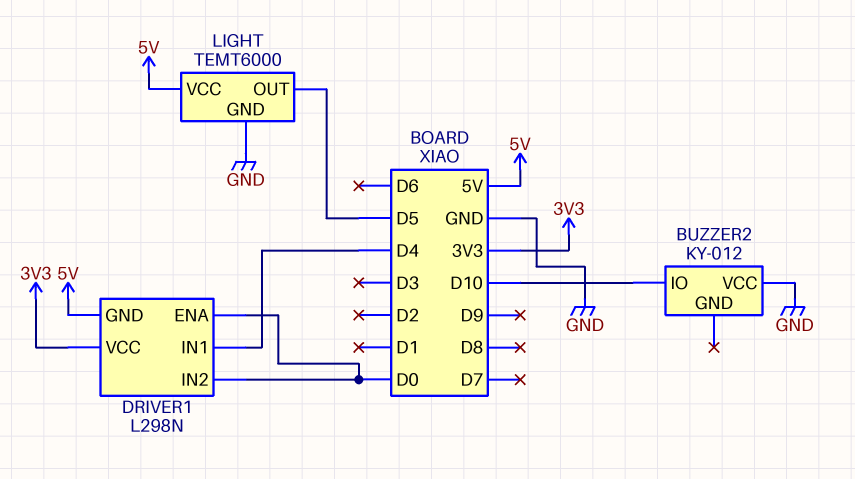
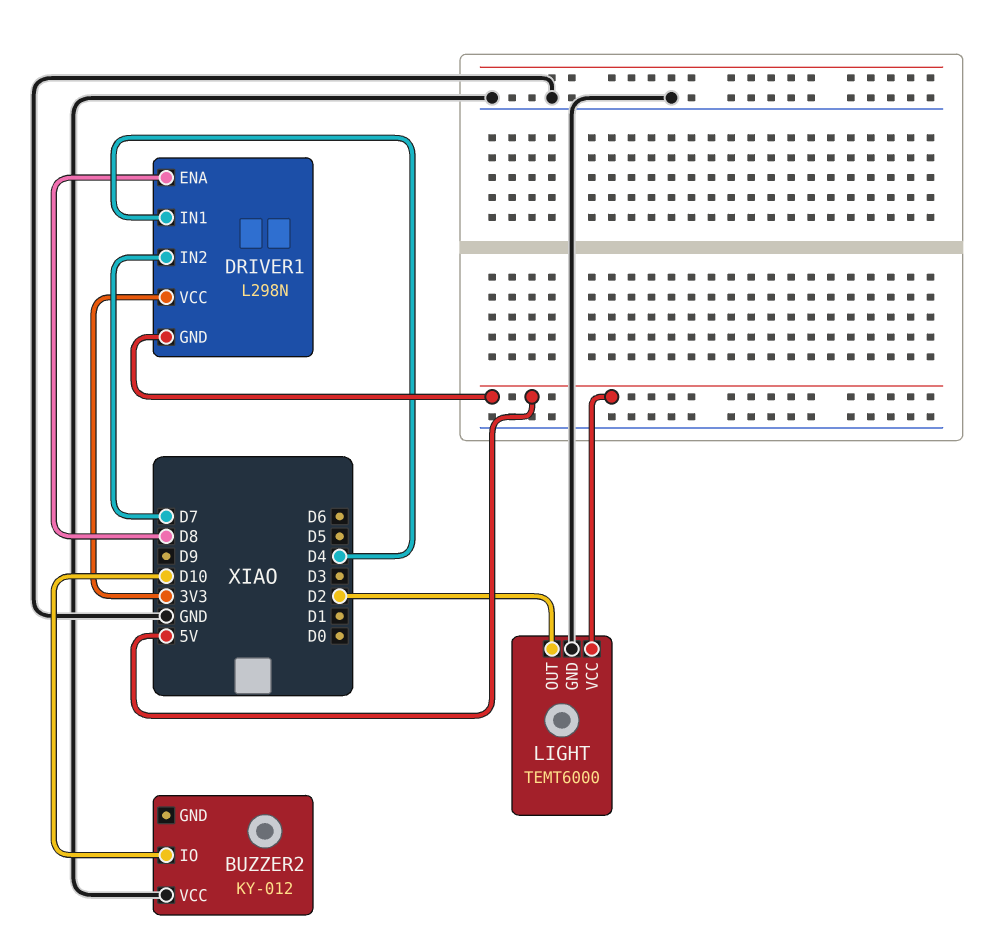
DRIVER1 pin ENA: D0 -> D8
DRIVER1 pin IN2: D0 -> D7
LIGHT pin OUT: D5 -> D2

